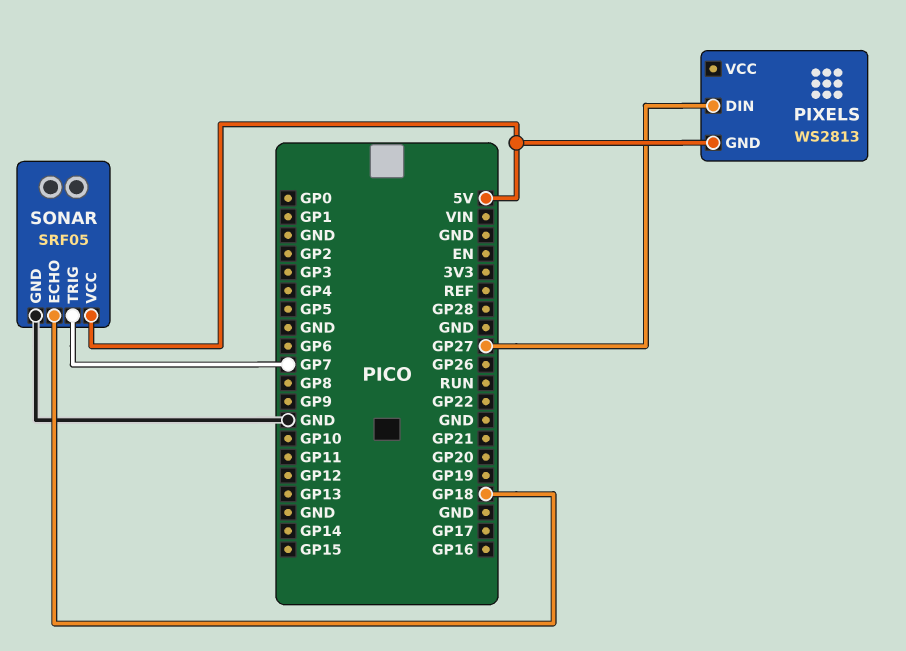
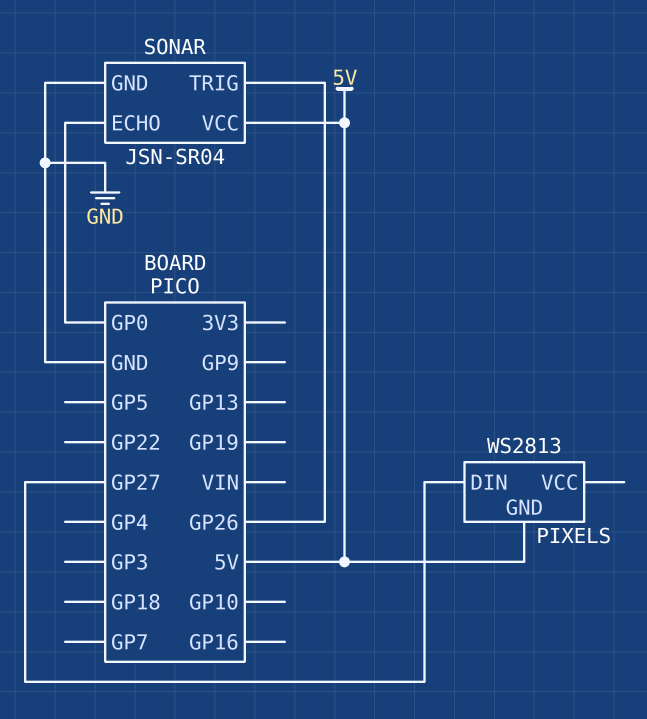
SONAR: SRF05 -> JSN-SR04
SONAR pin ECHO: GP18 -> GP0
SONAR pin TRIG: GP7 -> GP26

